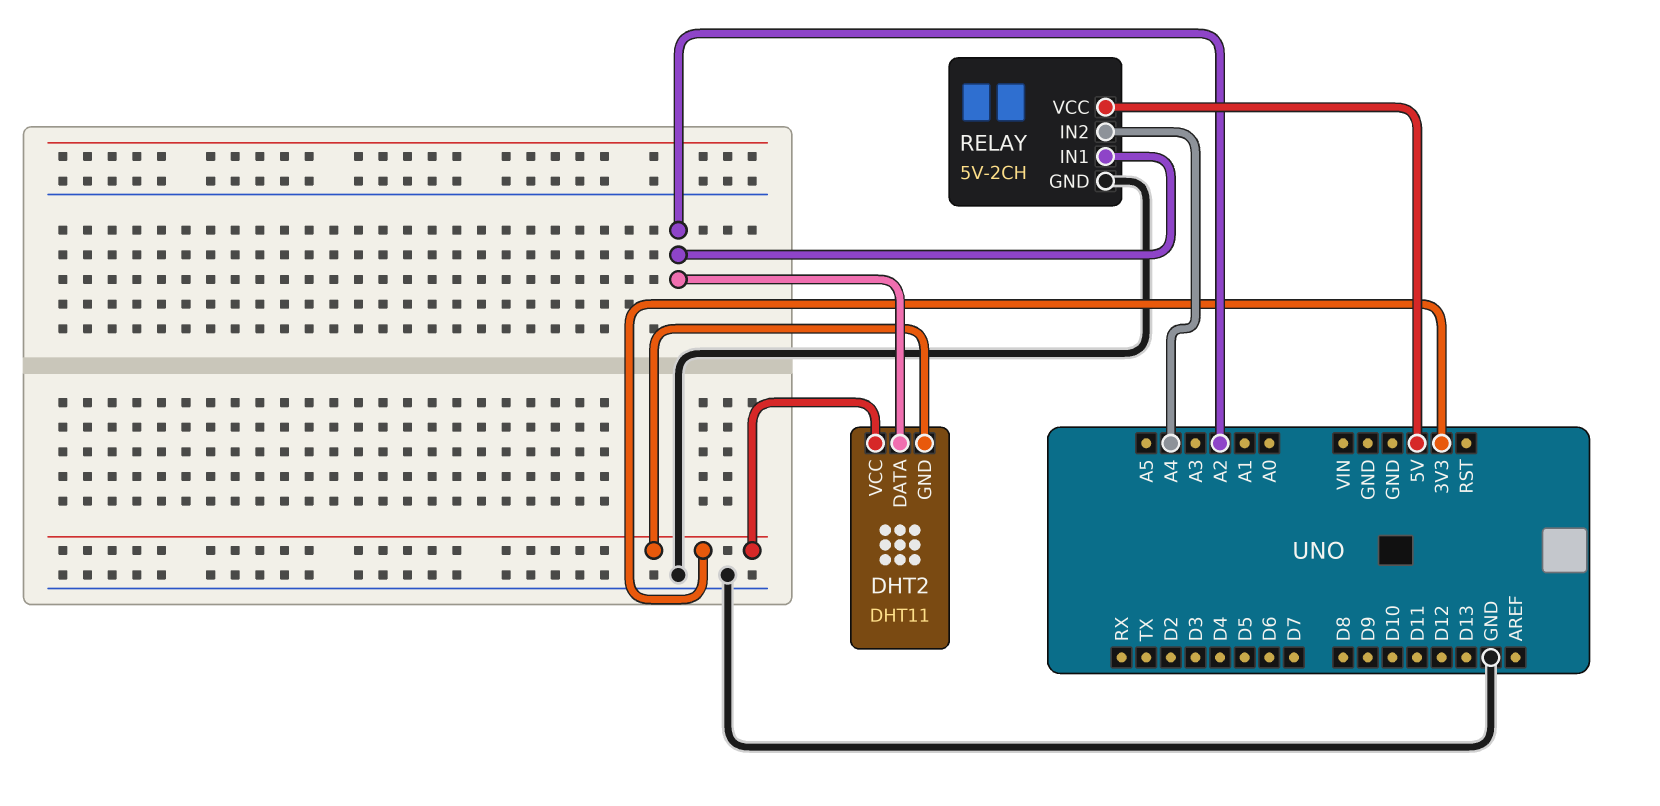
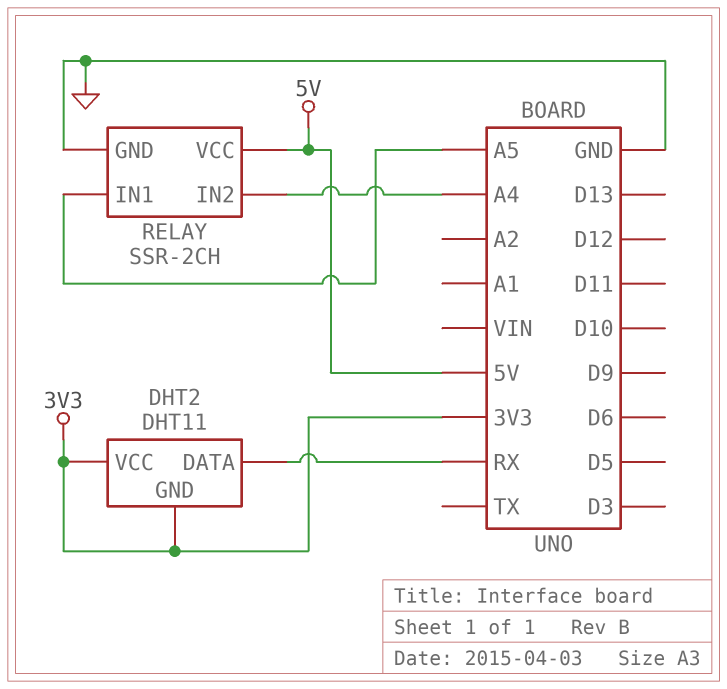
DHT2 pin DATA: A2 -> RX
RELAY: 5V-2CH -> SSR-2CH
RELAY pin IN1: A2 -> A5

